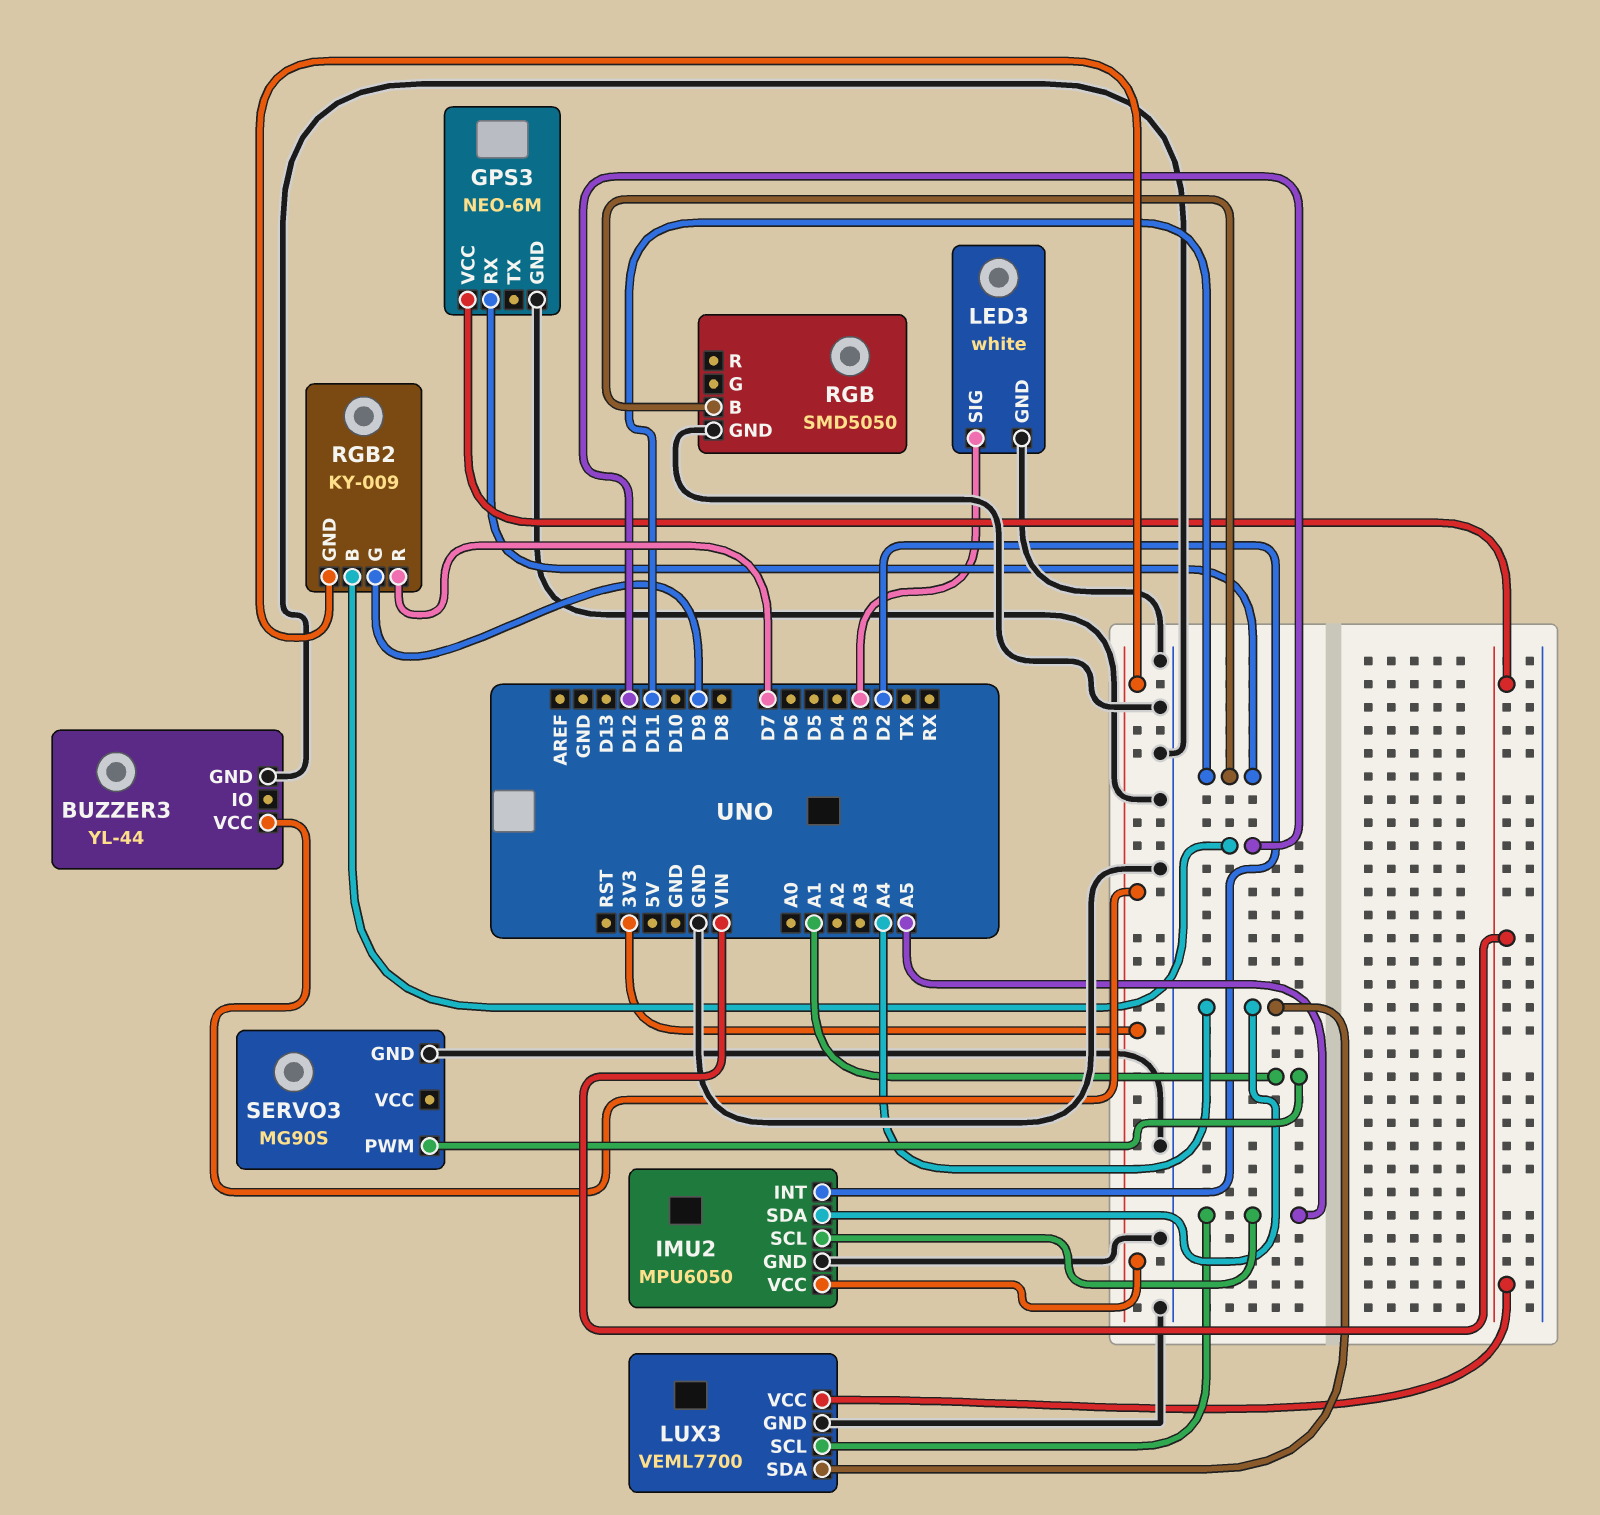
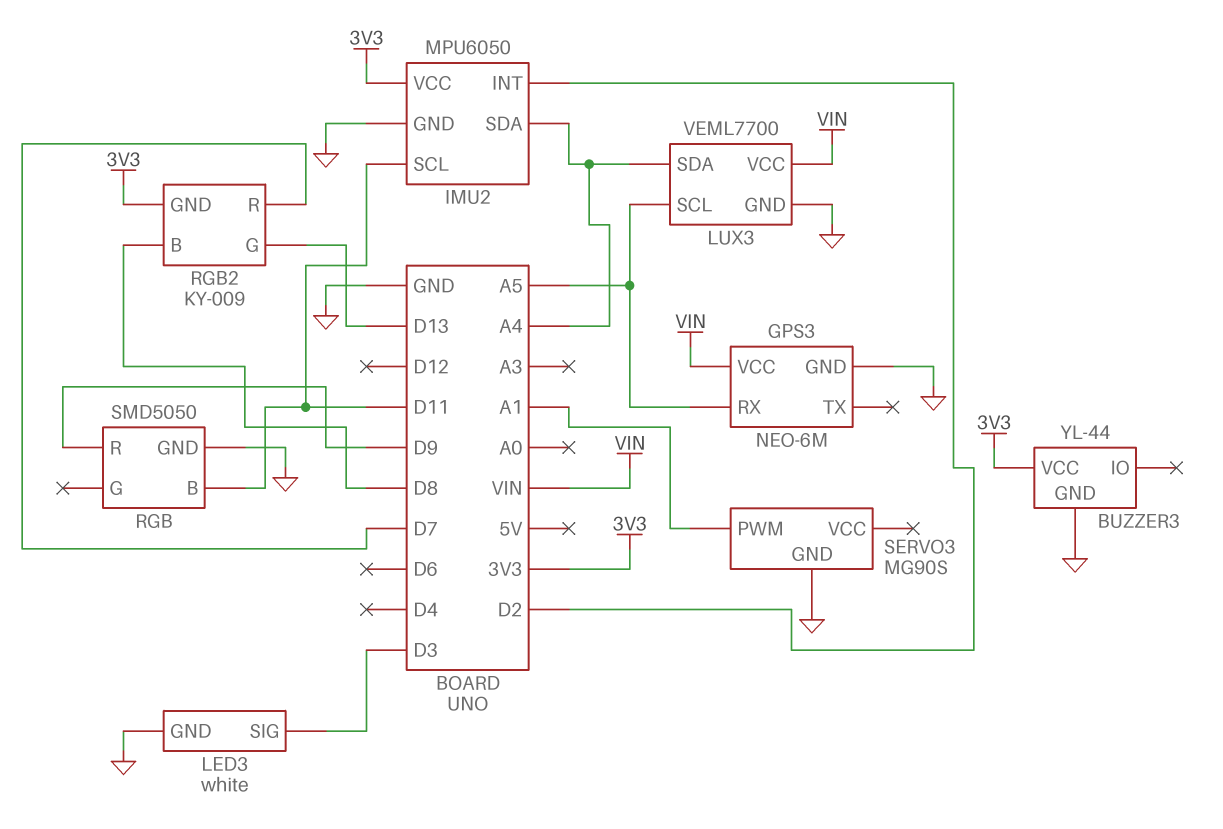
GPS3 pin RX: D11 -> A5
IMU2 pin SCL: A5 -> D11
RGB pin R: none -> D9
RGB2 pin B: D12 -> D8
RGB2 pin G: D9 -> D13

